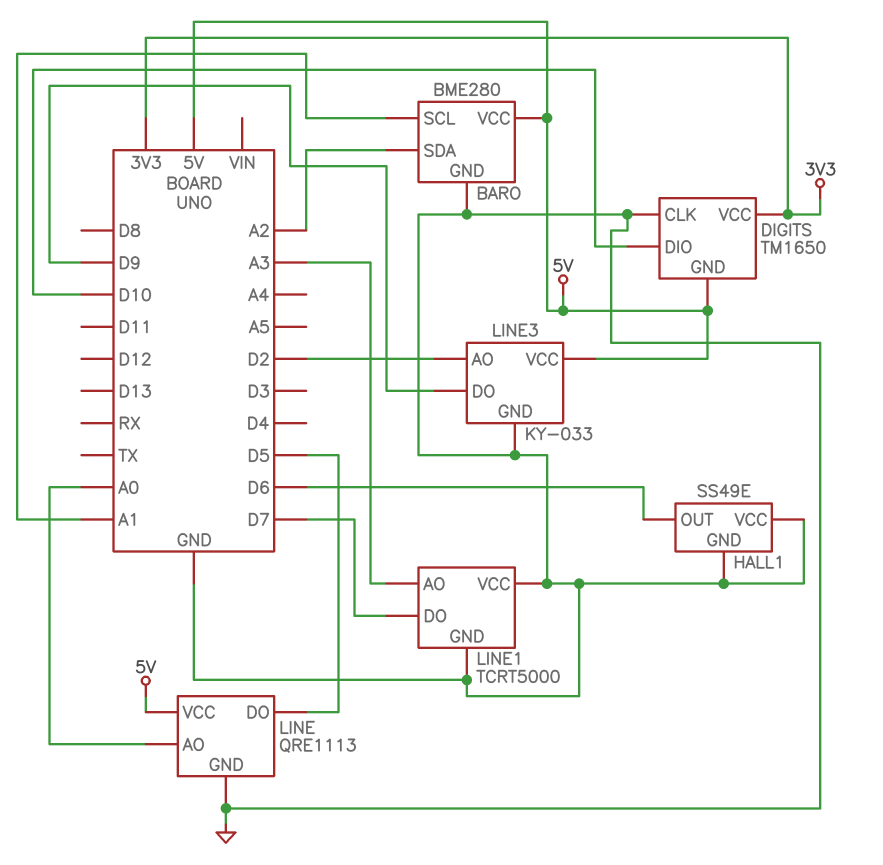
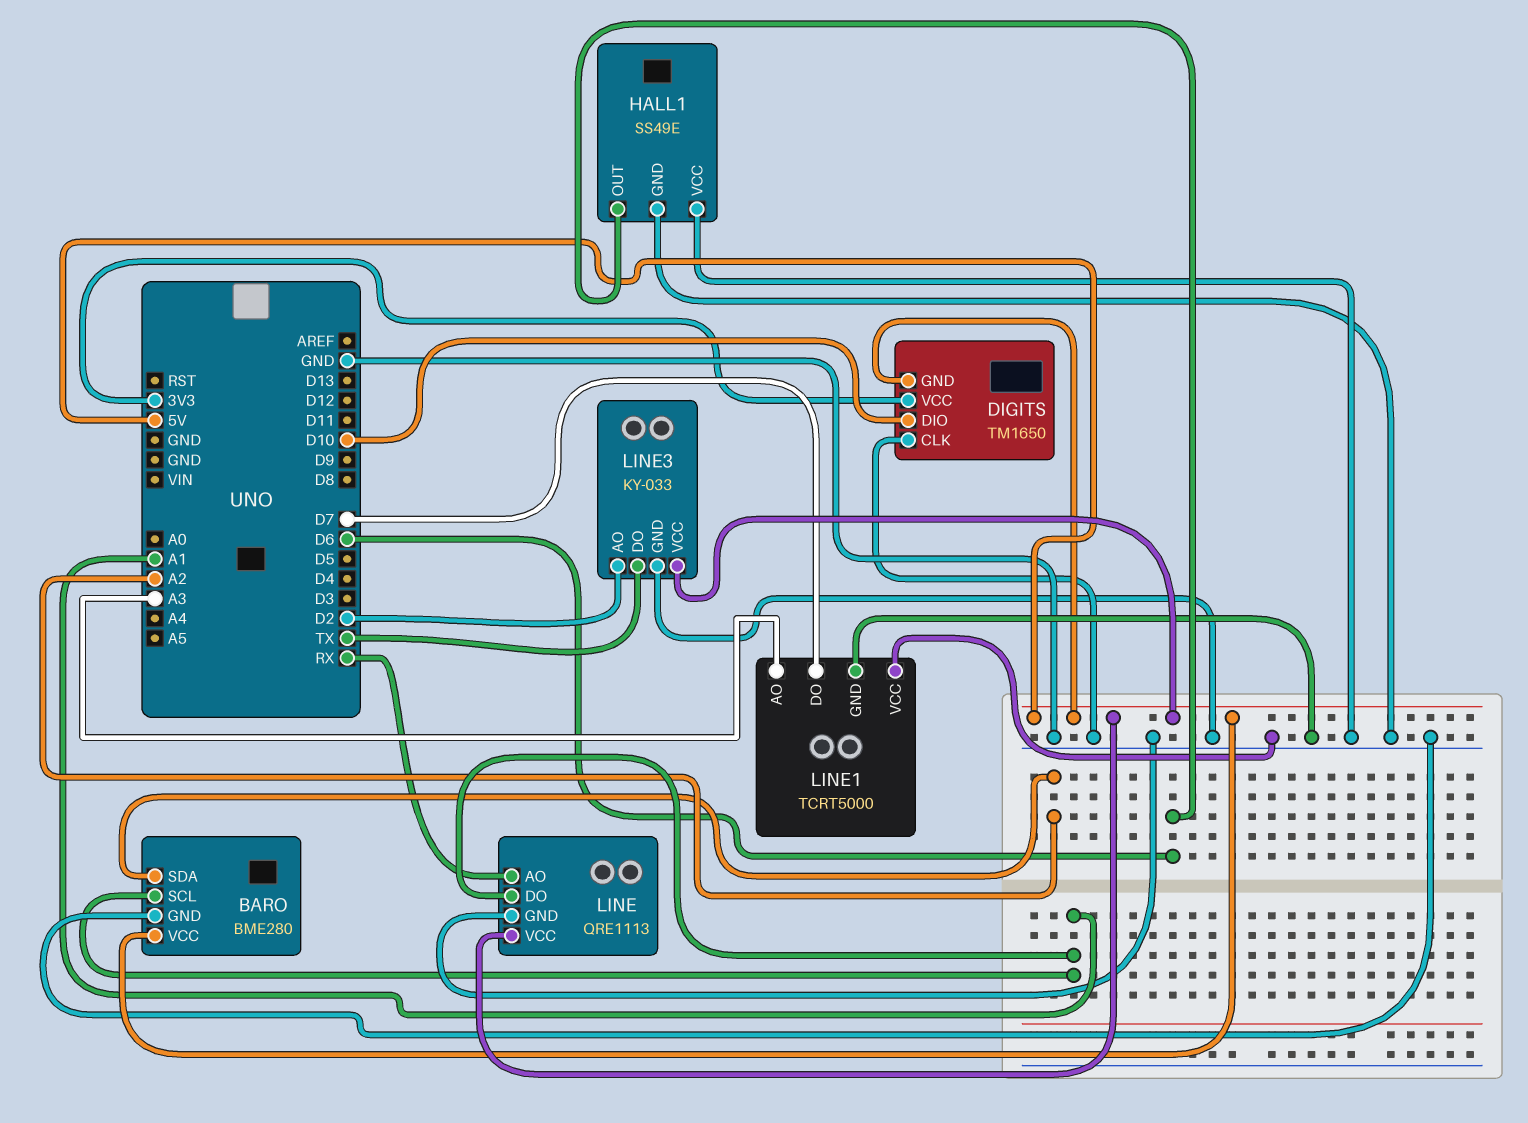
LINE pin AO: A0 -> RX
LINE pin DO: D5 -> A1
LINE3 pin DO: D9 -> TX

